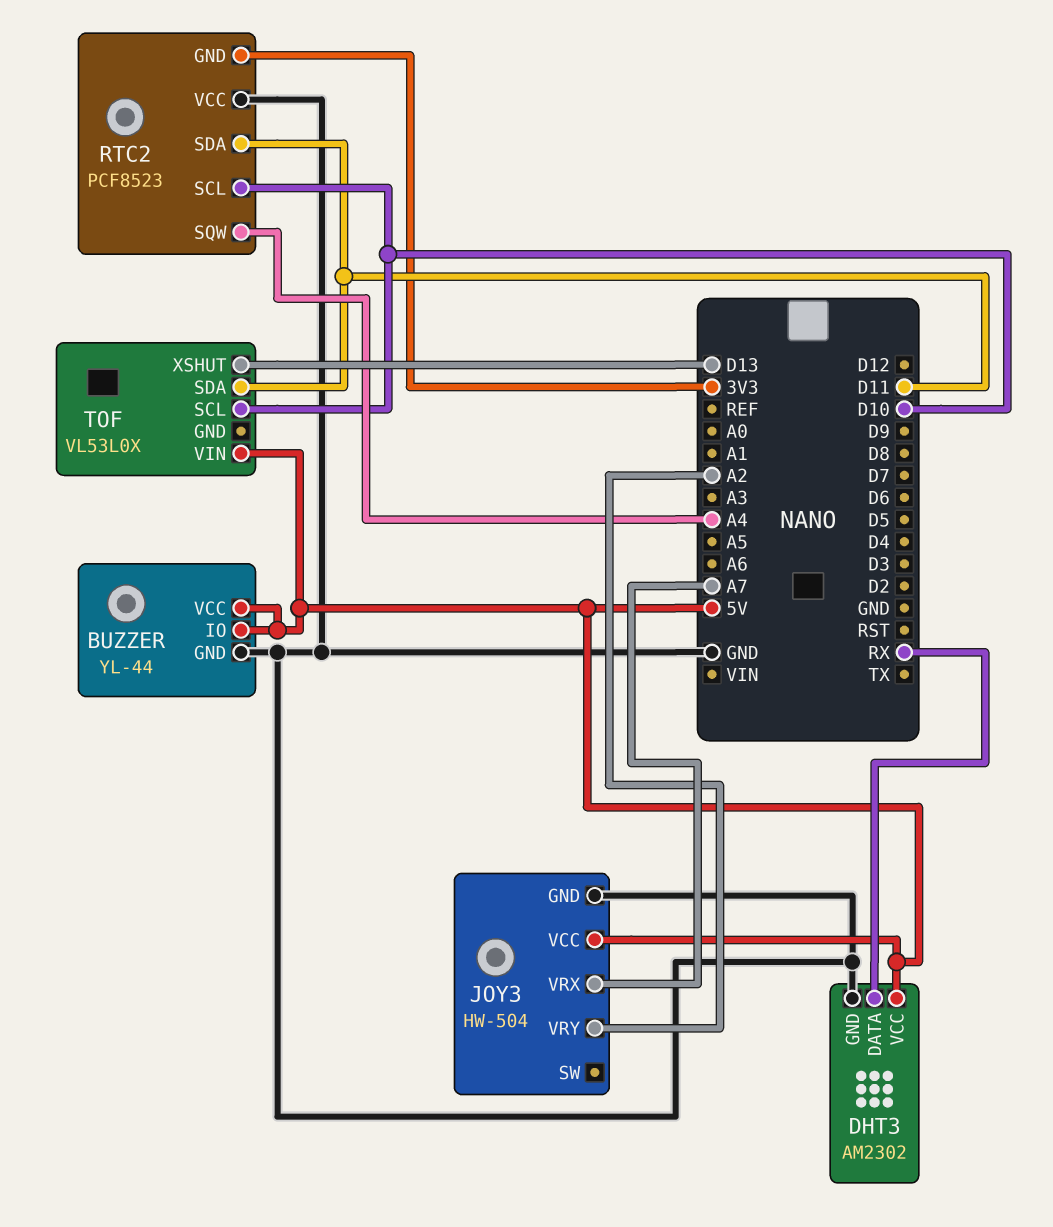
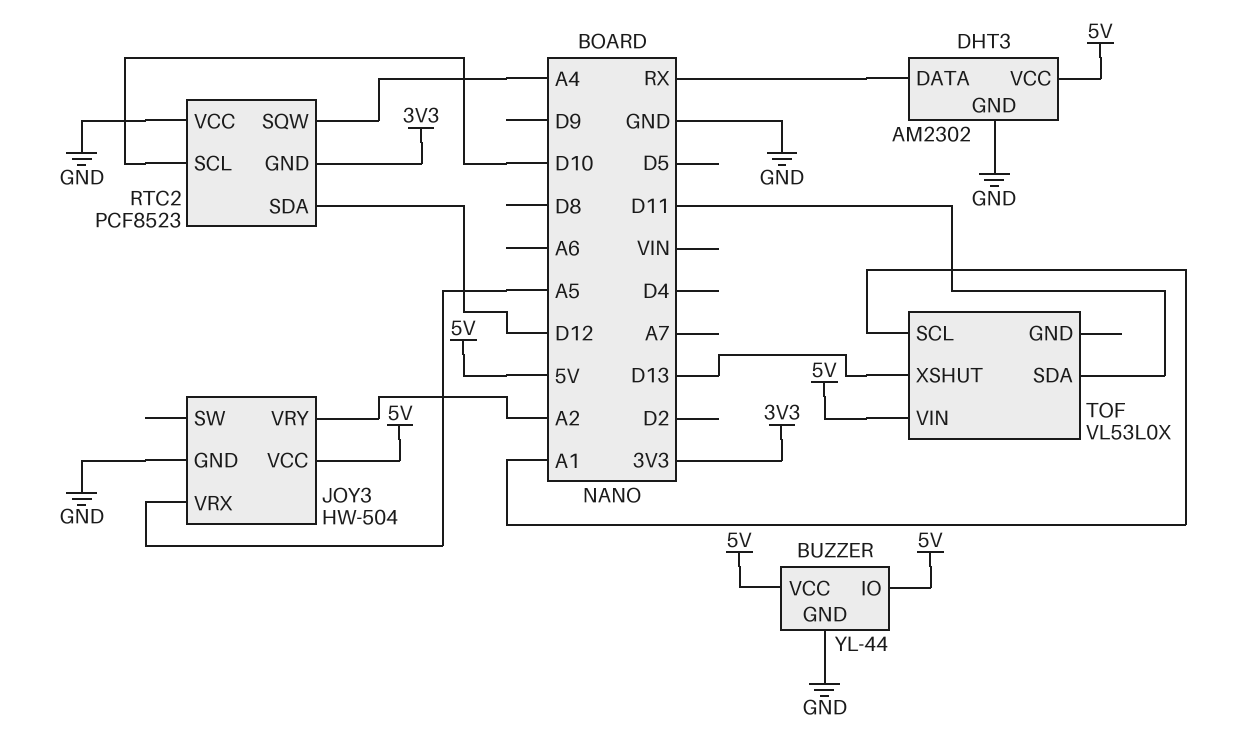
JOY3 pin VRX: A7 -> A5
RTC2 pin SDA: D11 -> D12
TOF pin SCL: D10 -> A1

